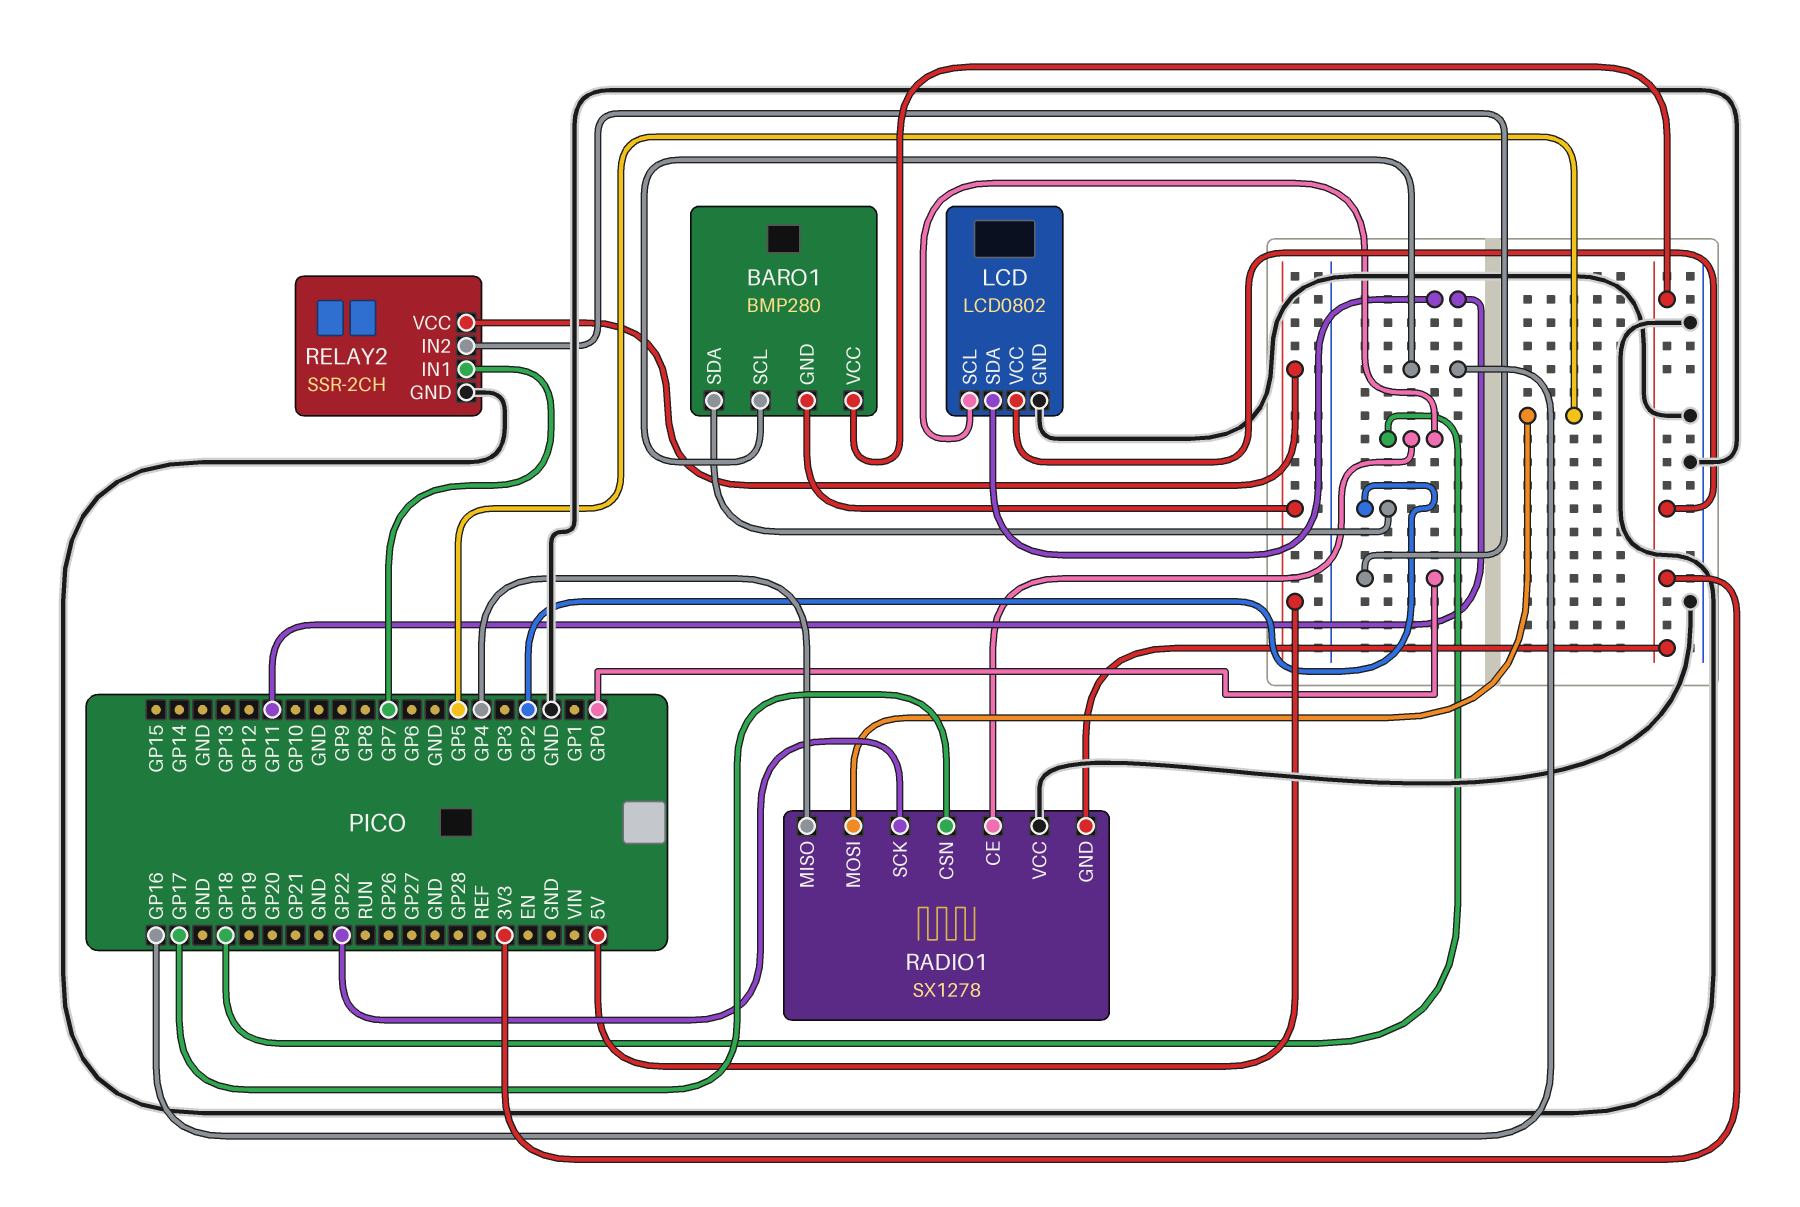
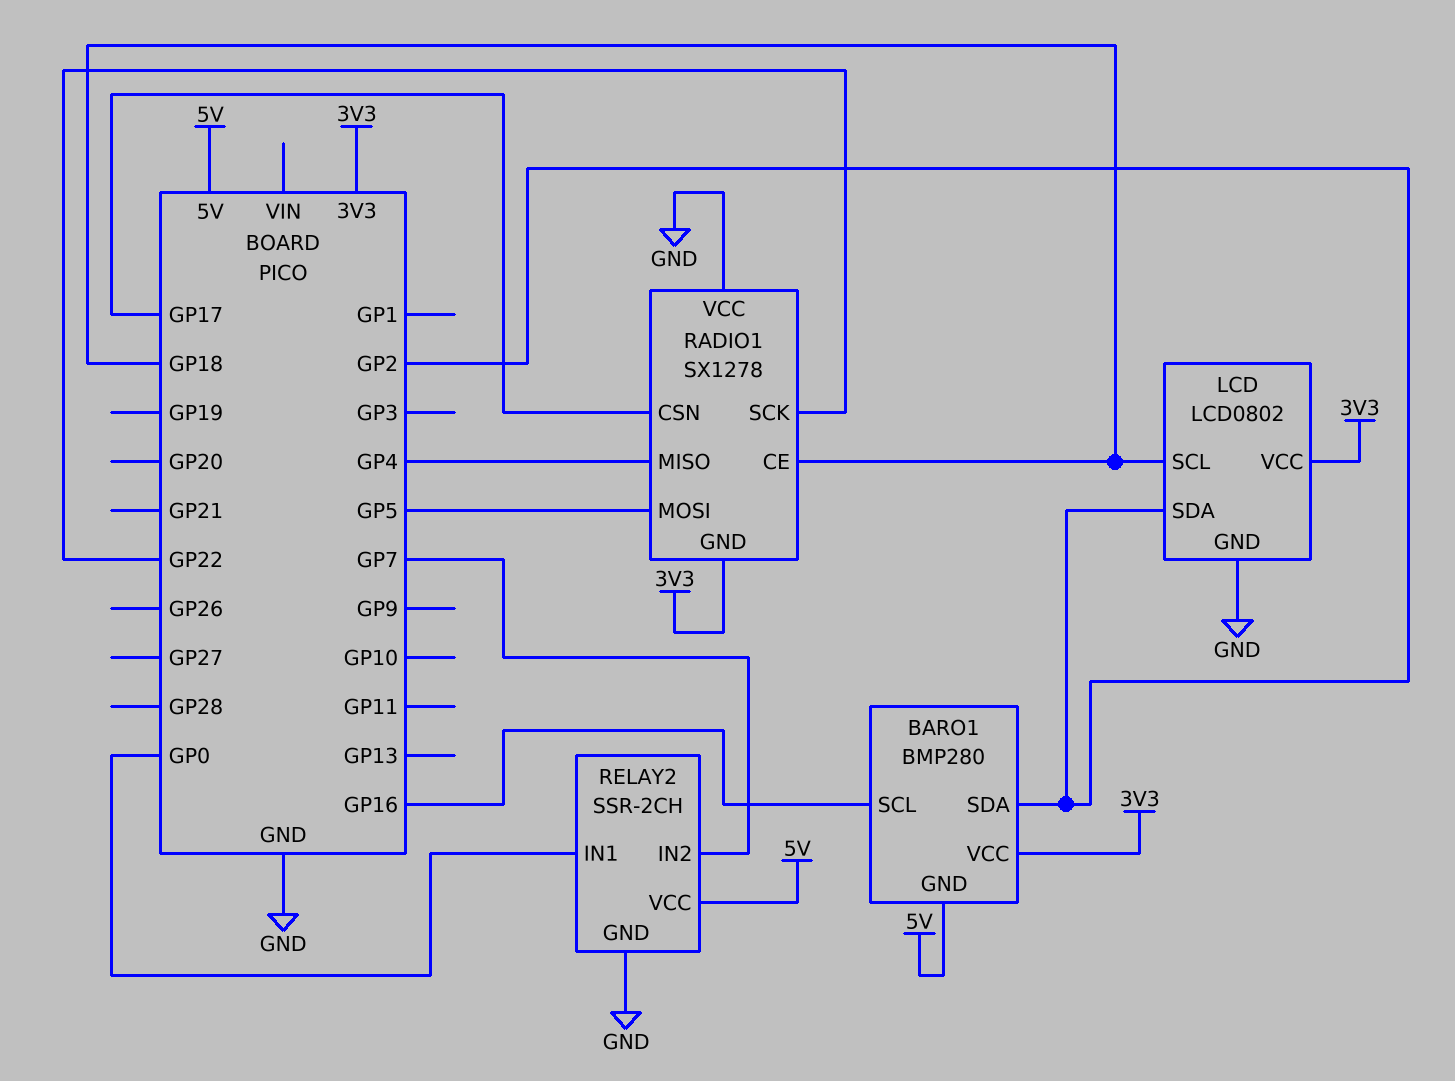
LCD pin SDA: GP11 -> GP2
RELAY2 pin IN1: GP7 -> GP0
RELAY2 pin IN2: GP0 -> GP7

